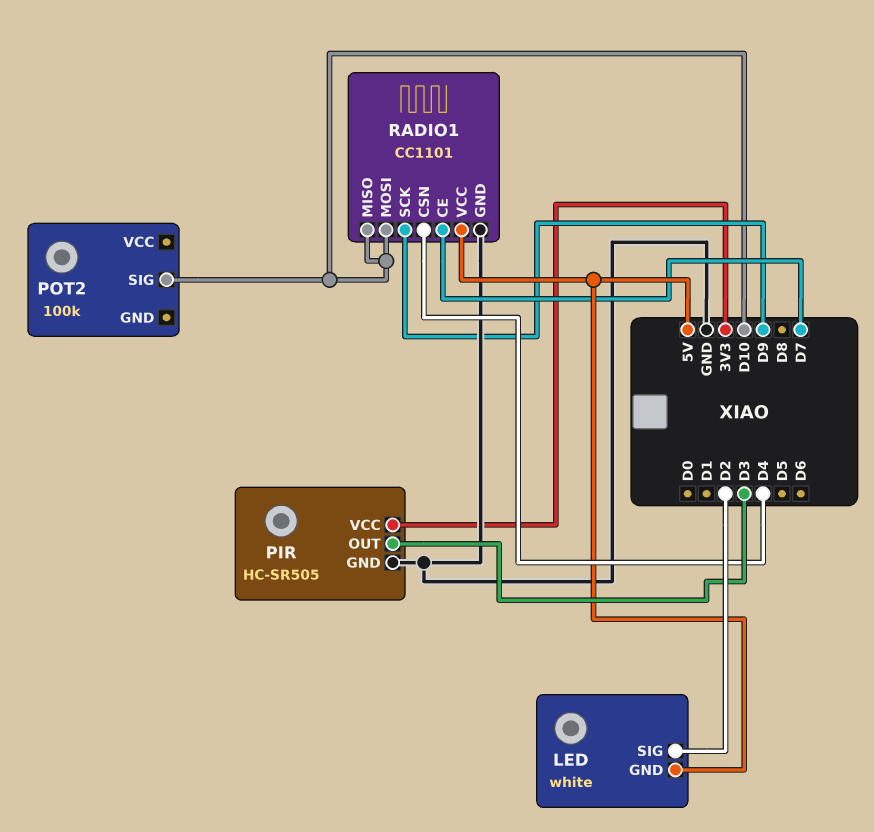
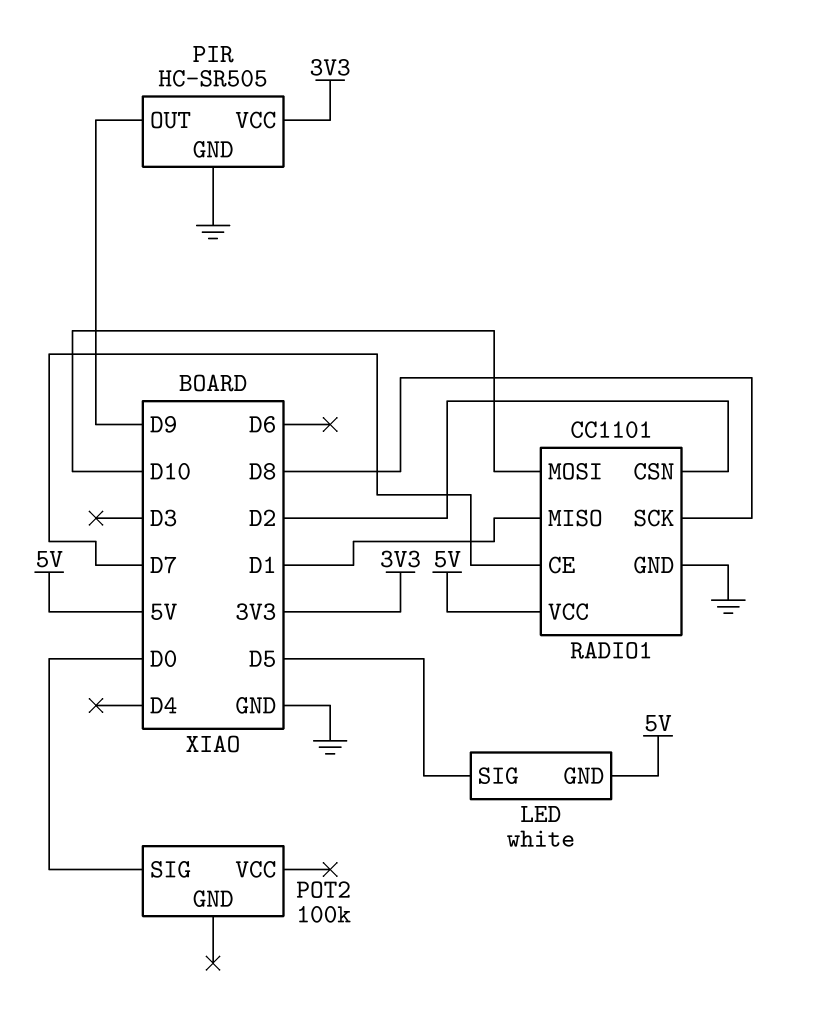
LED pin SIG: D2 -> D5
PIR pin OUT: D3 -> D9
POT2 pin SIG: D10 -> D0
RADIO1 pin CSN: D4 -> D2
RADIO1 pin MISO: D10 -> D1
RADIO1 pin SCK: D9 -> D8

